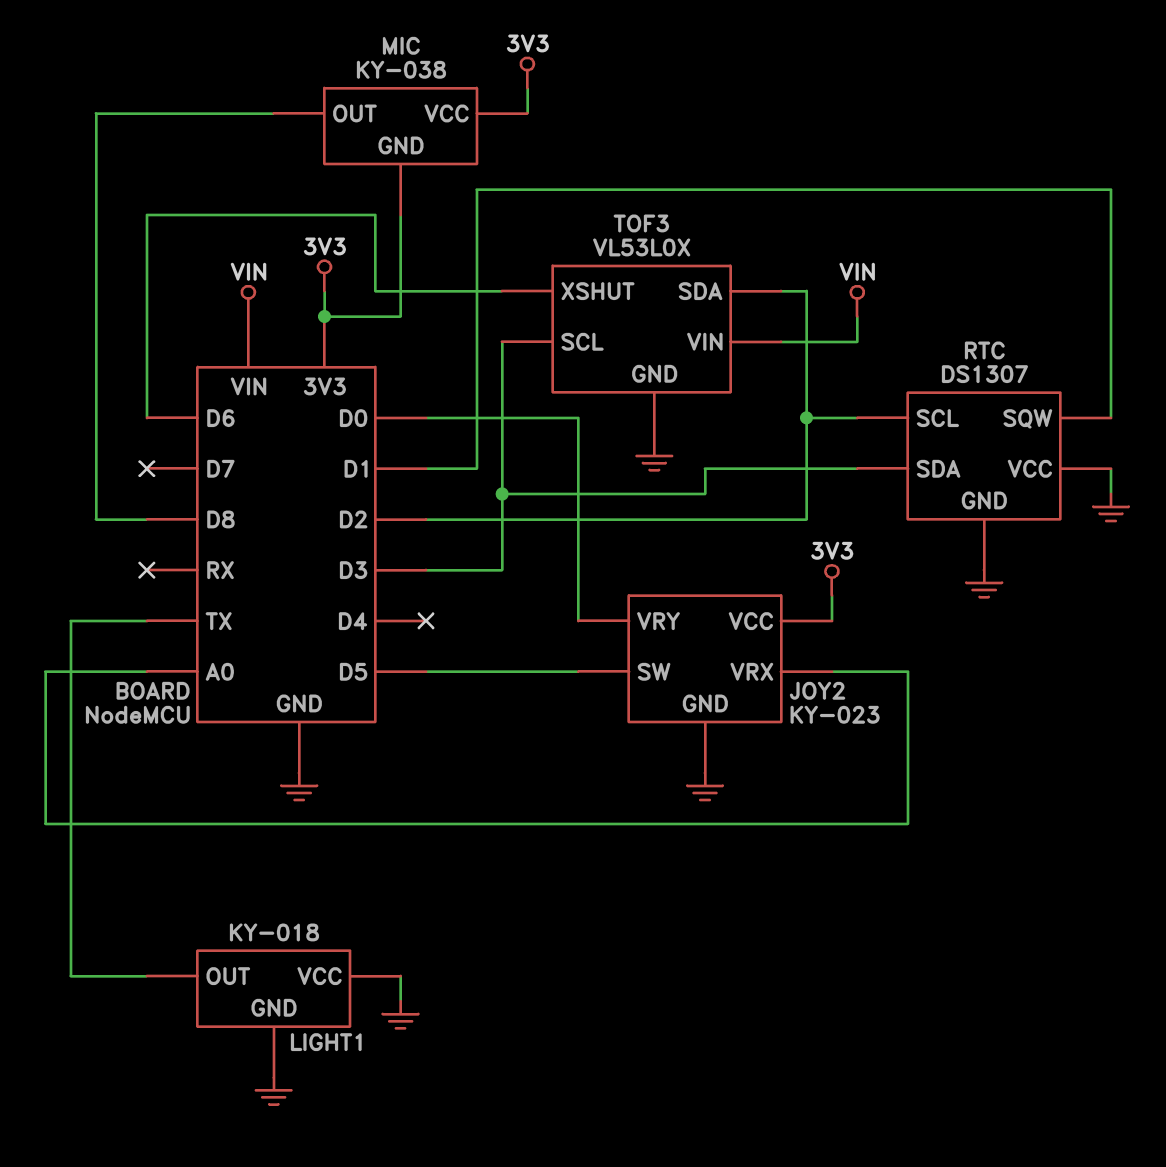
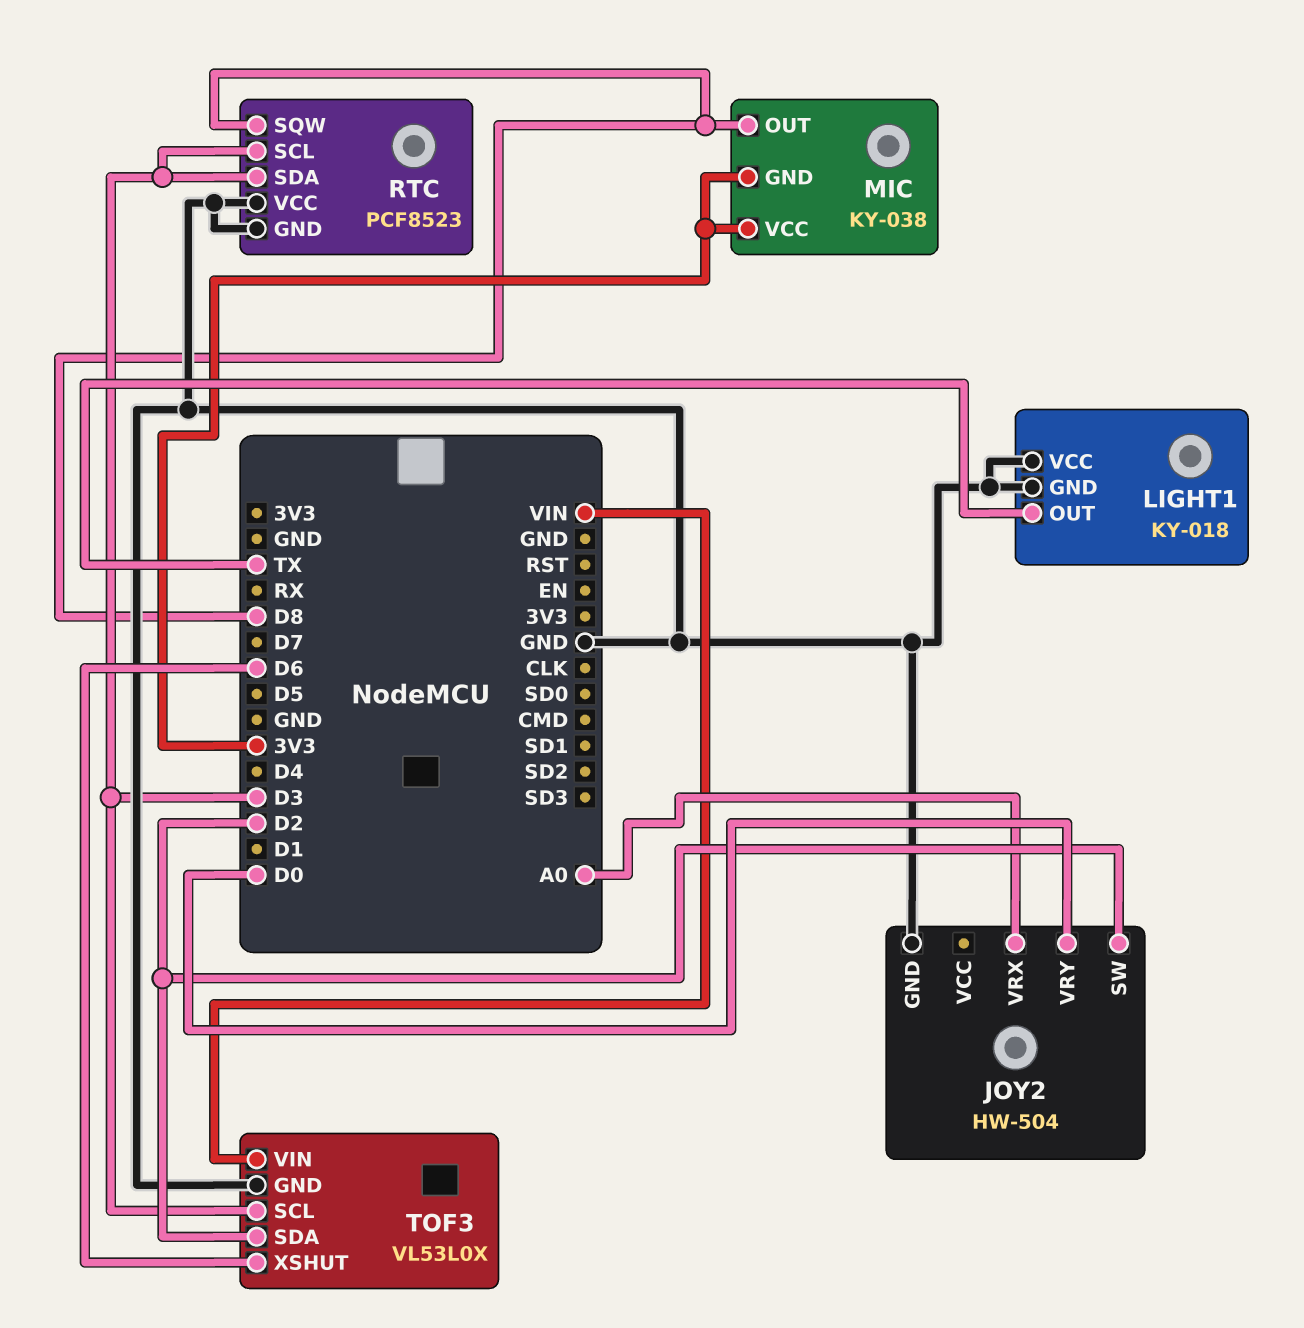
JOY2: KY-023 -> HW-504
JOY2 pin SW: D5 -> D2
JOY2 pin VCC: 3V3 -> none
RTC: DS1307 -> PCF8523
RTC pin SCL: D2 -> D3
RTC pin SQW: D1 -> D8

